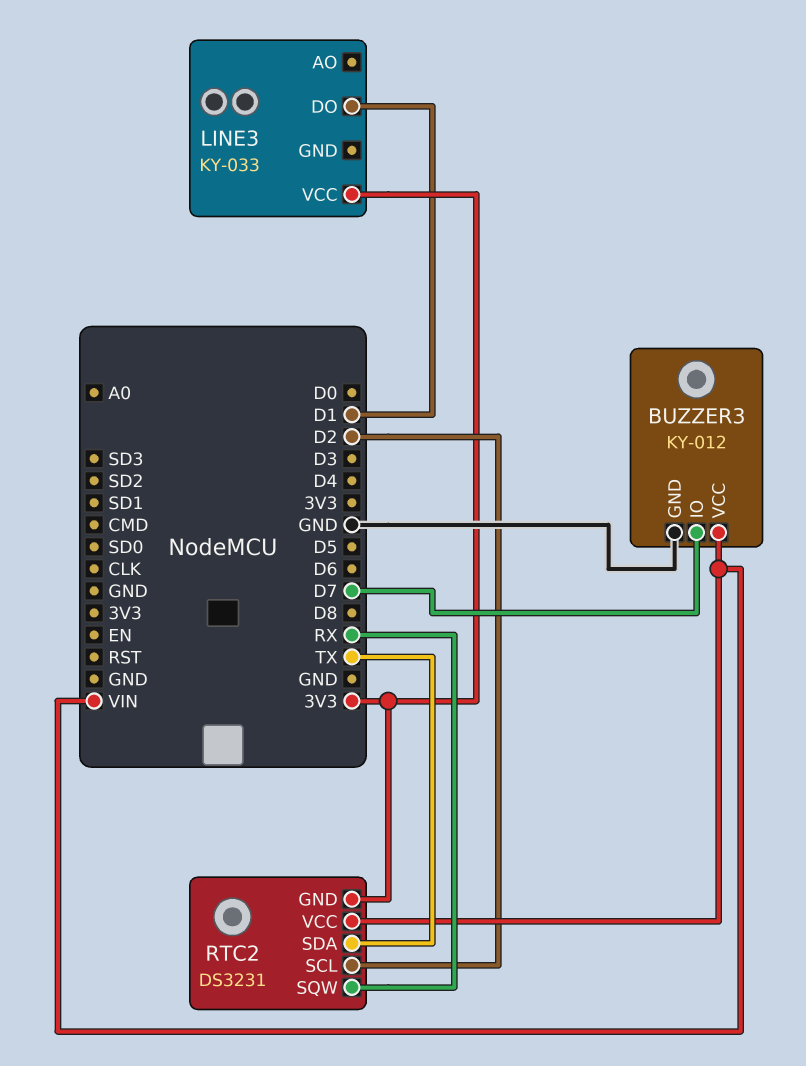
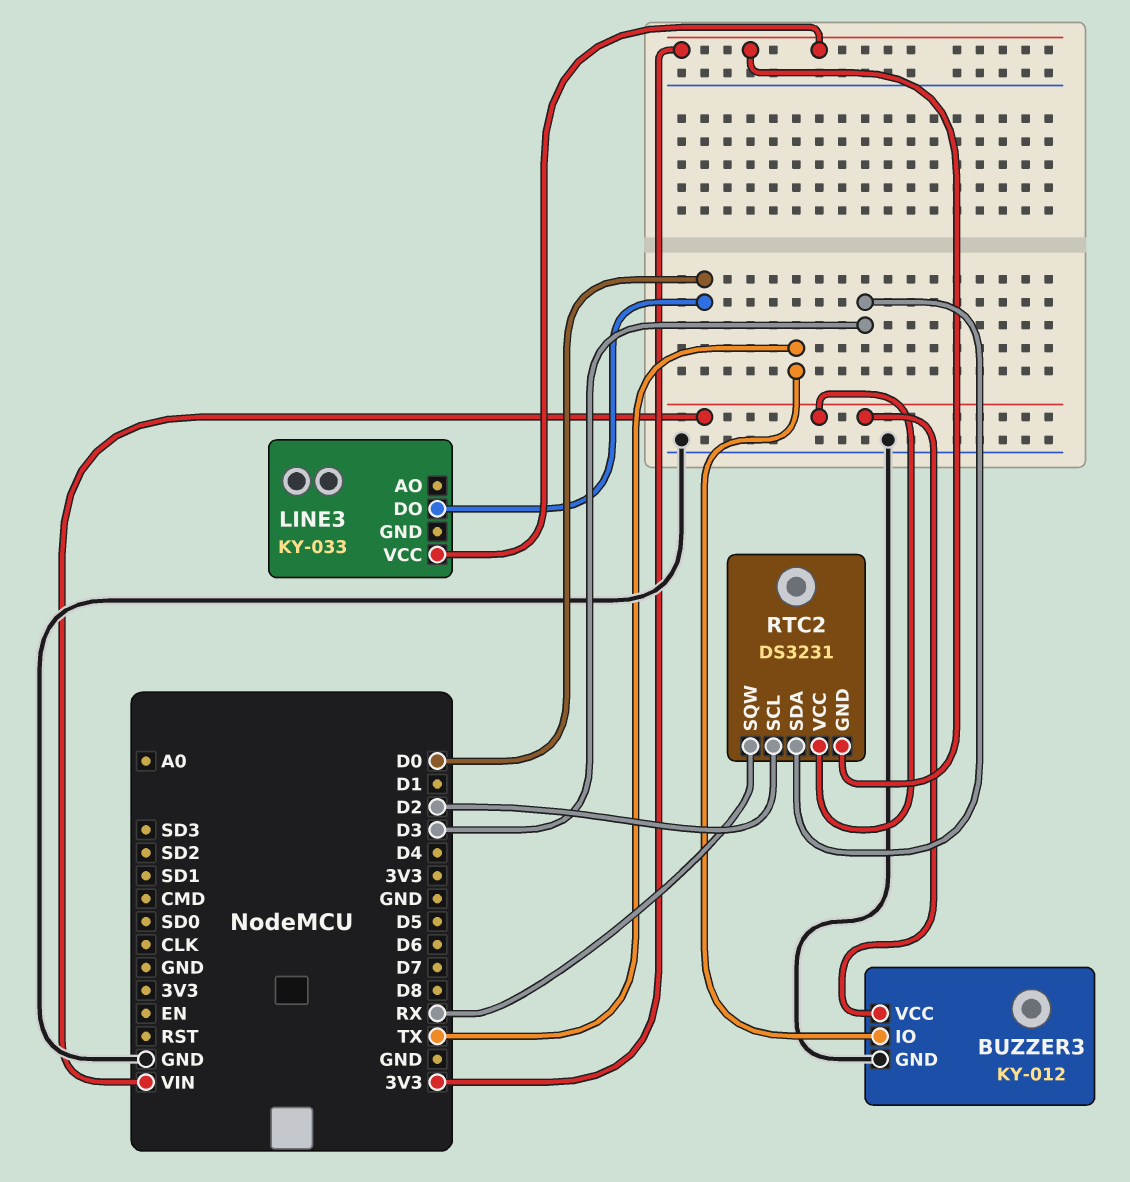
BUZZER3 pin IO: D7 -> TX
LINE3 pin DO: D1 -> D0
RTC2 pin SDA: TX -> D3

